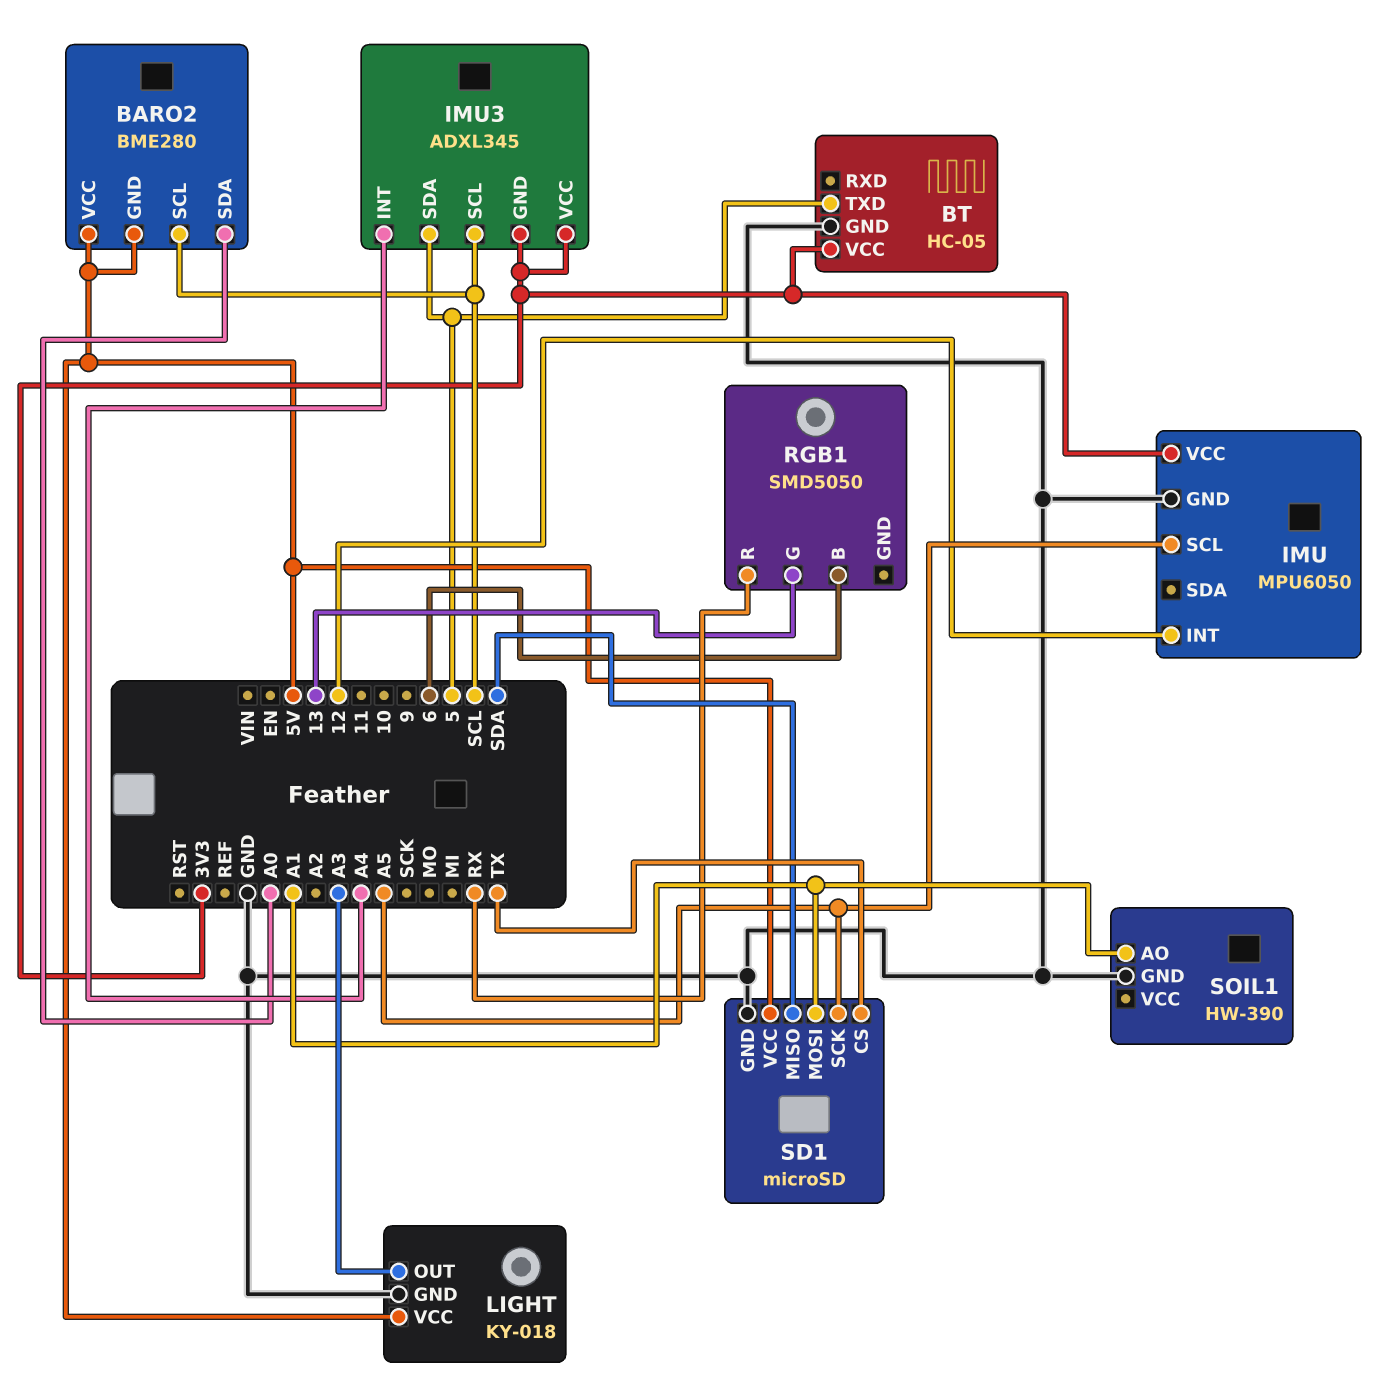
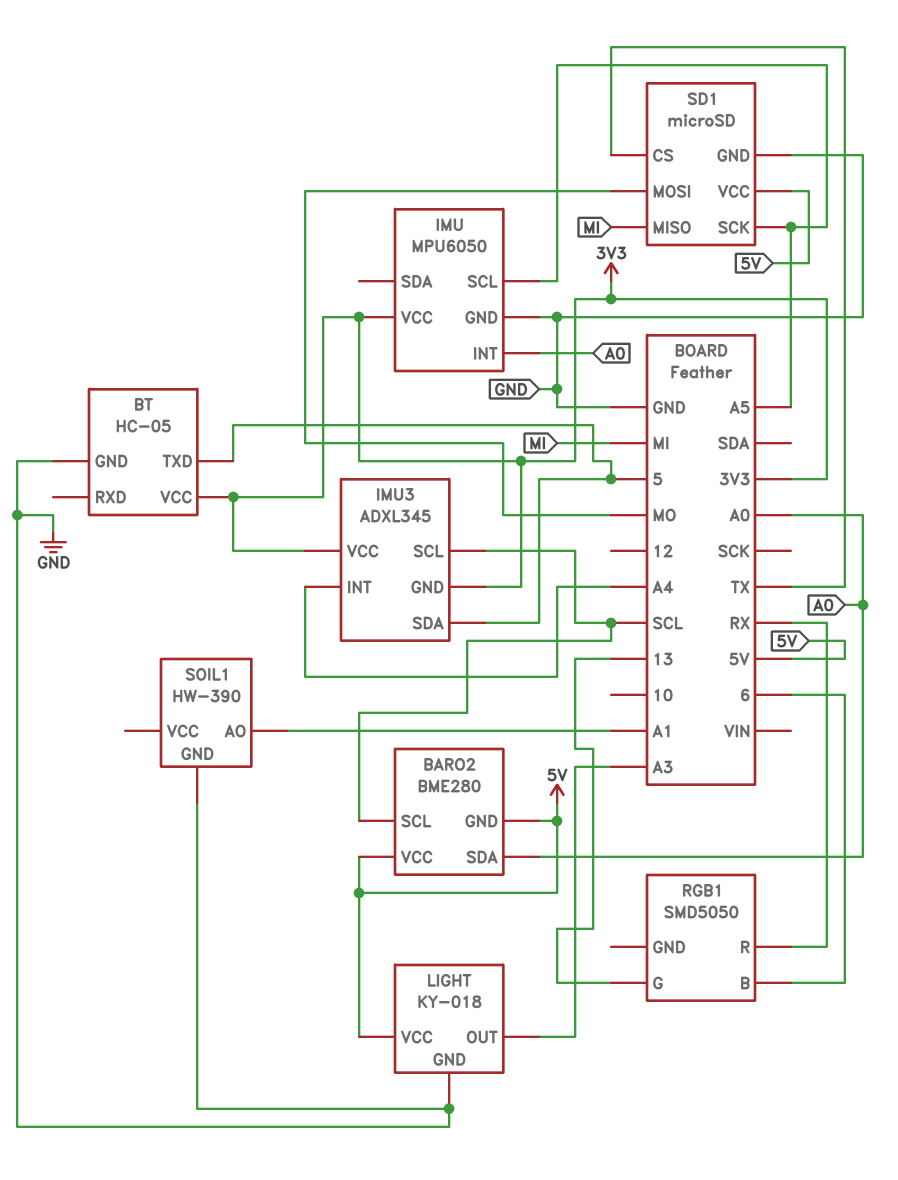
IMU pin INT: 12 -> A0
SD1 pin MISO: SDA -> MI
SD1 pin MOSI: A1 -> MO

